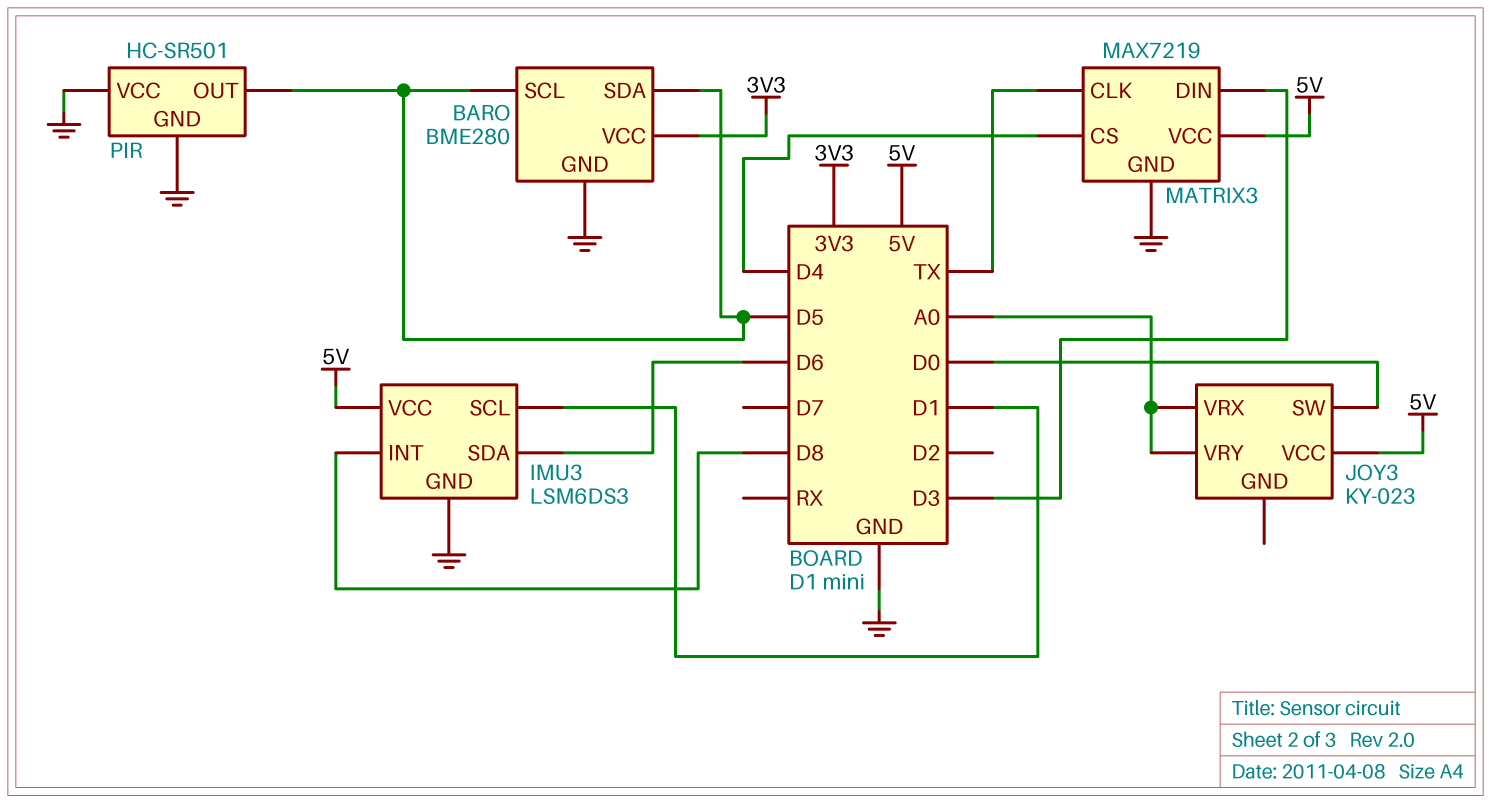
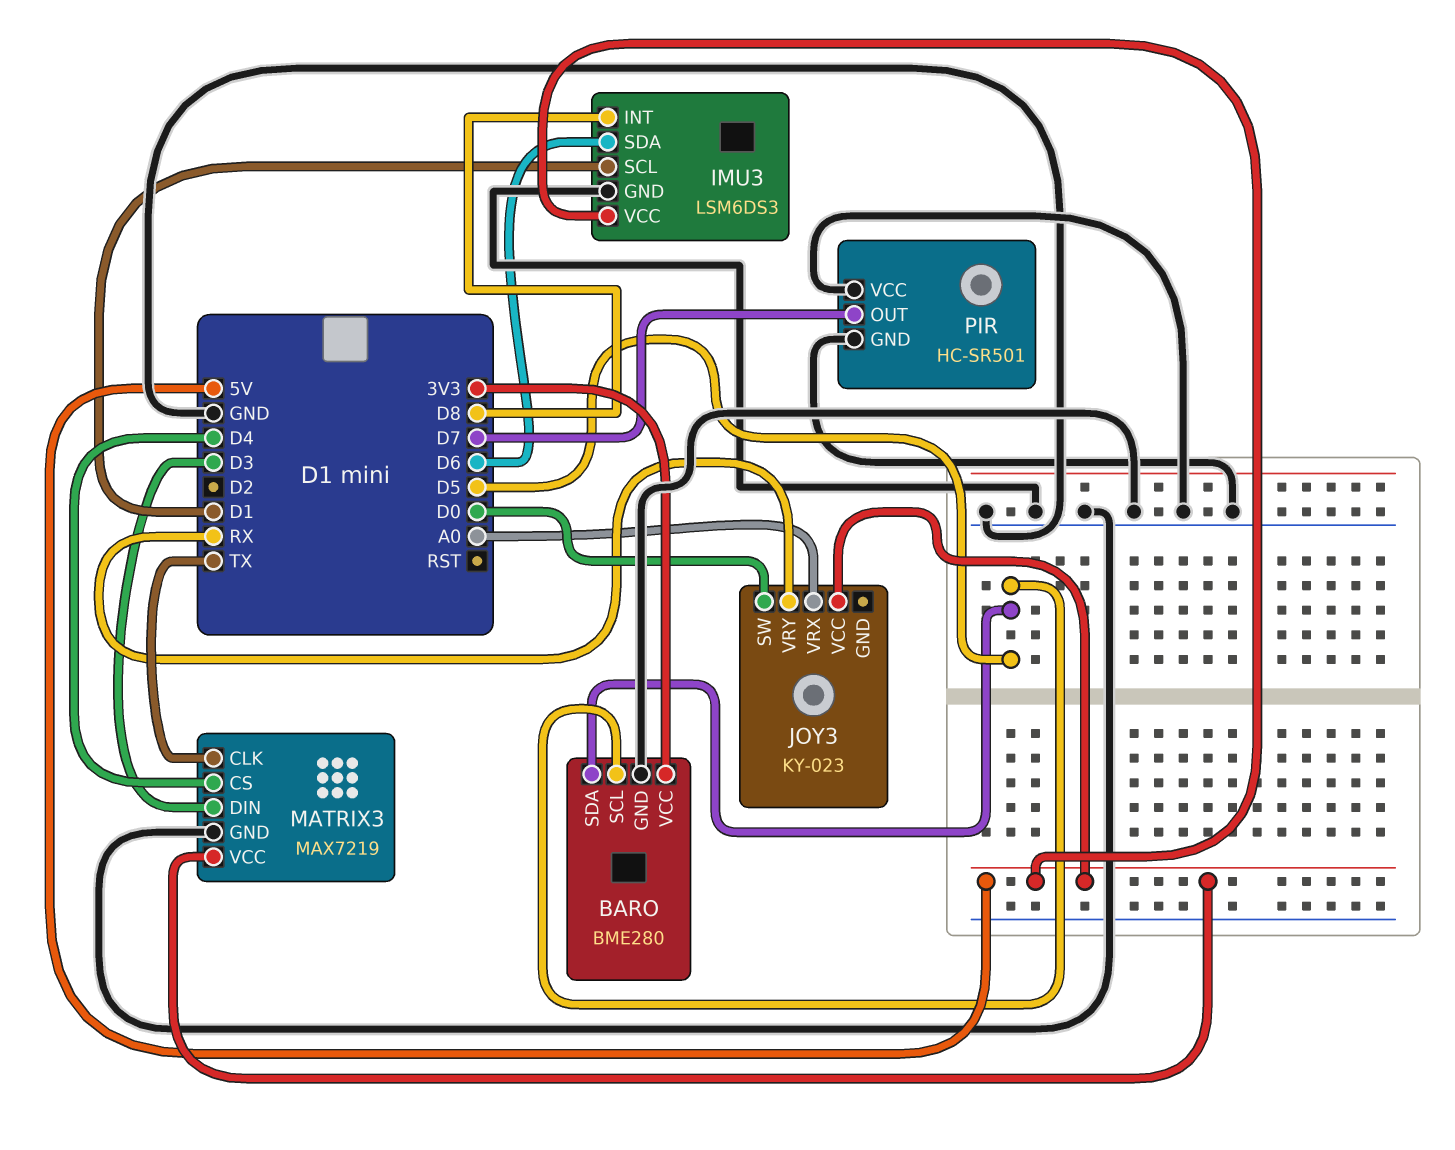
JOY3 pin VRY: A0 -> RX
PIR pin OUT: D5 -> D7

